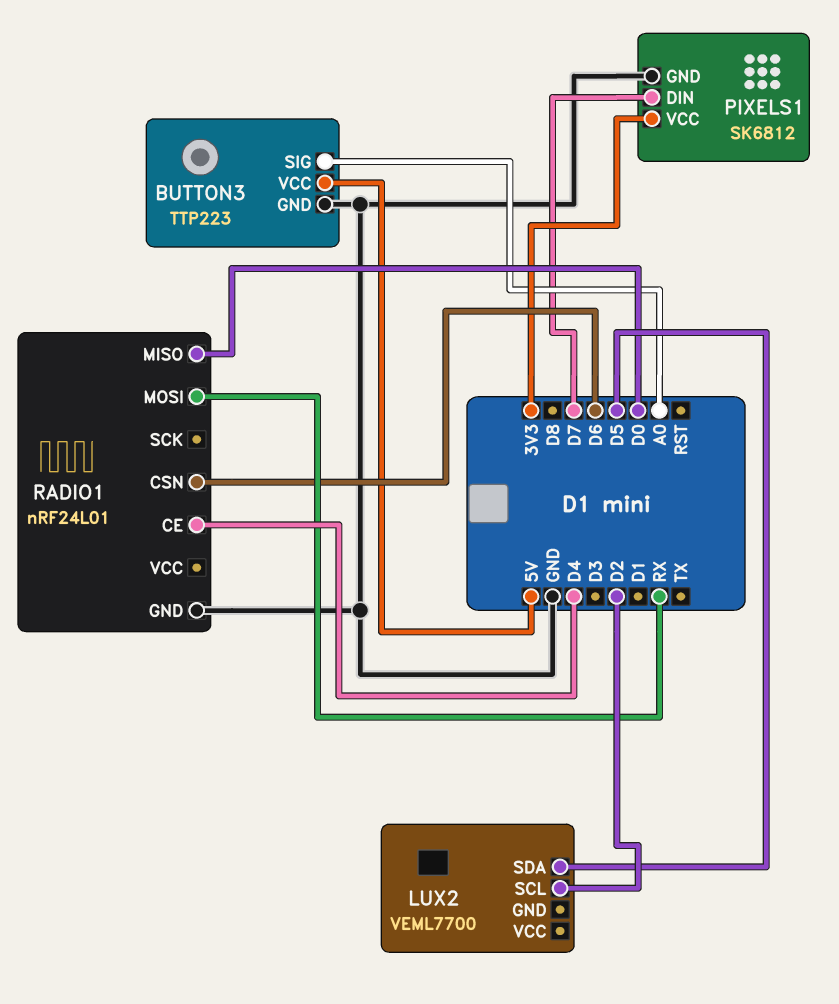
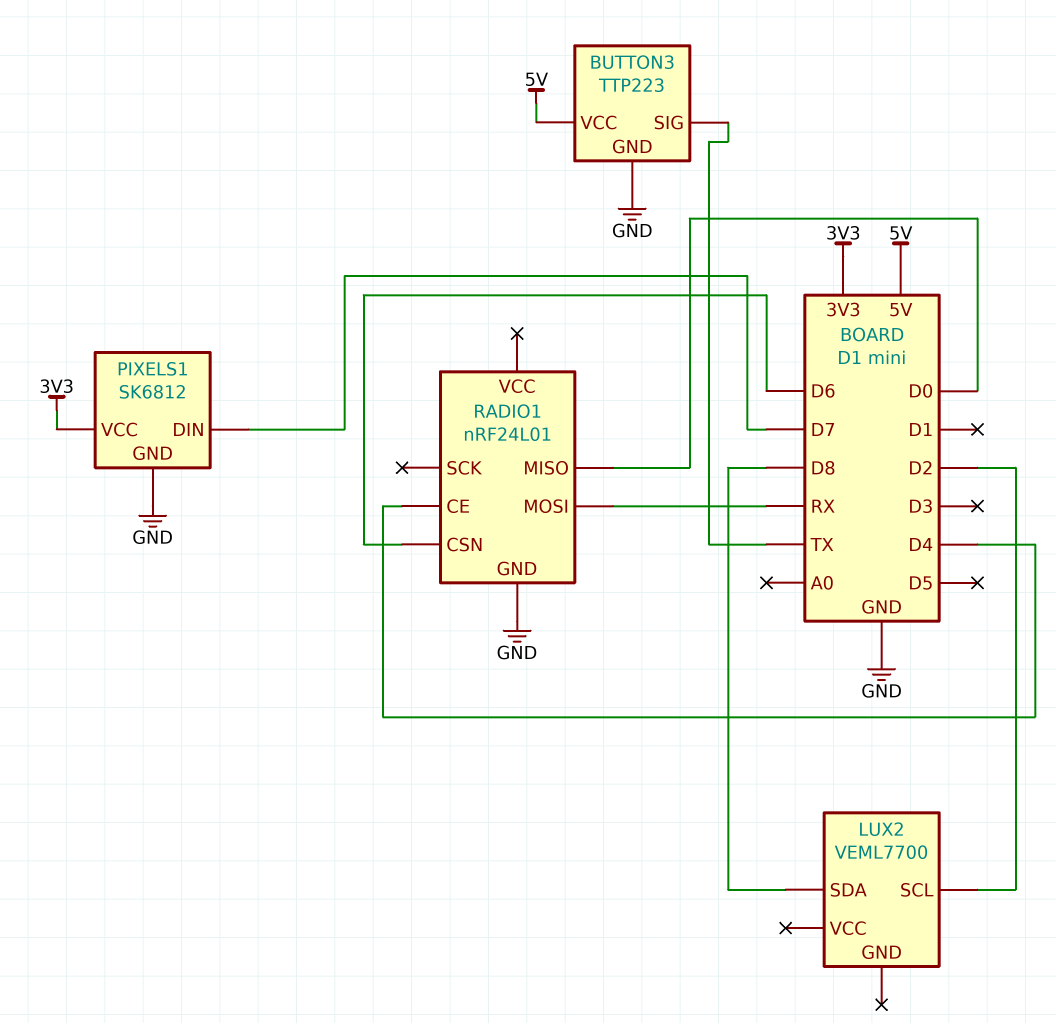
BUTTON3 pin SIG: A0 -> TX
LUX2 pin SDA: D5 -> D8

